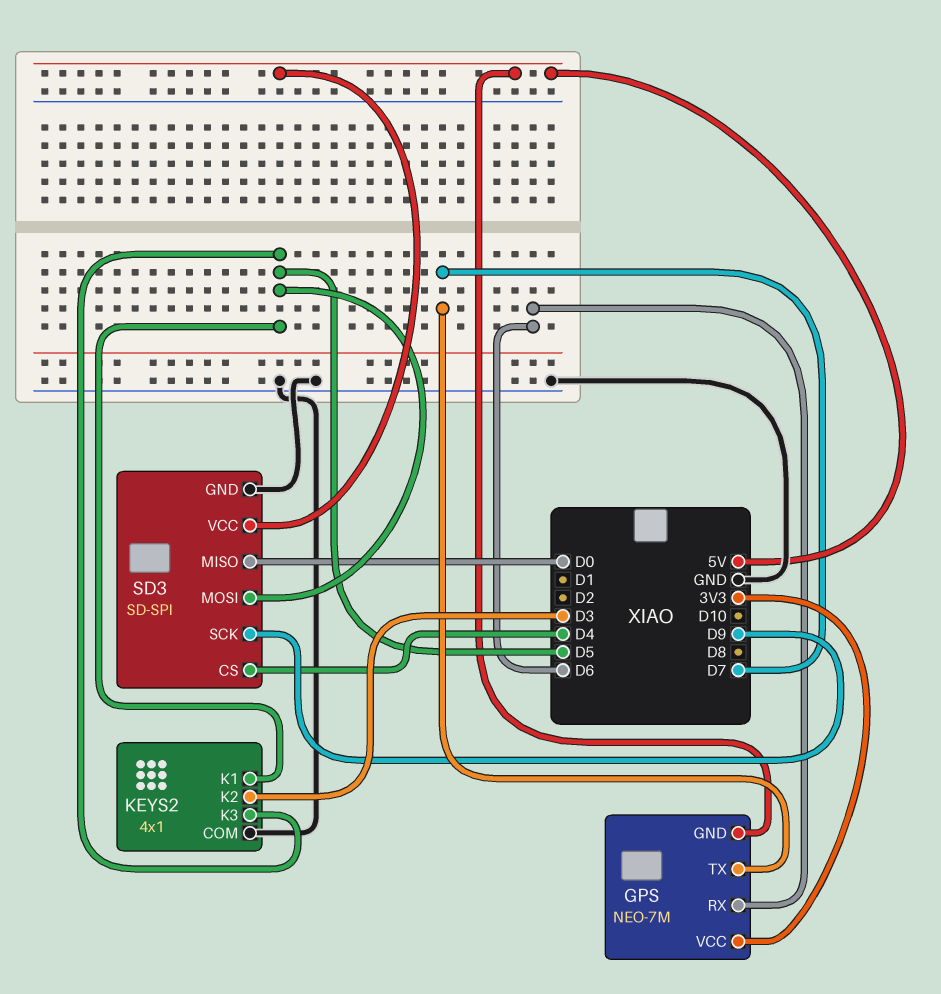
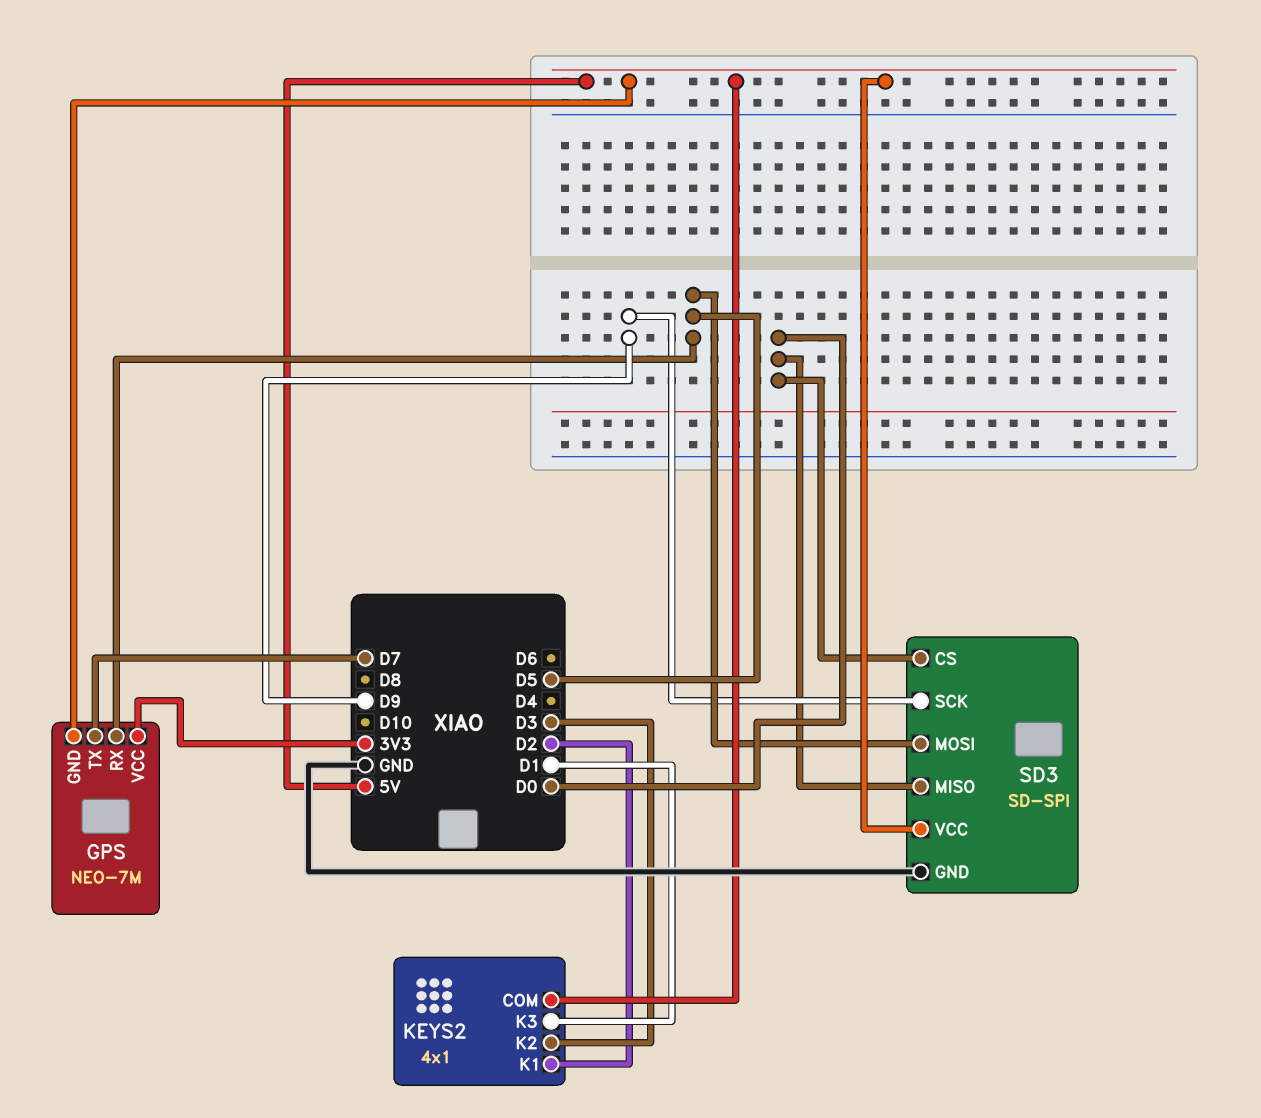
GPS pin RX: D6 -> D5
KEYS2 pin COM: GND -> 5V
KEYS2 pin K1: D5 -> D2
KEYS2 pin K3: D5 -> D1
SD3 pin CS: D4 -> D0

